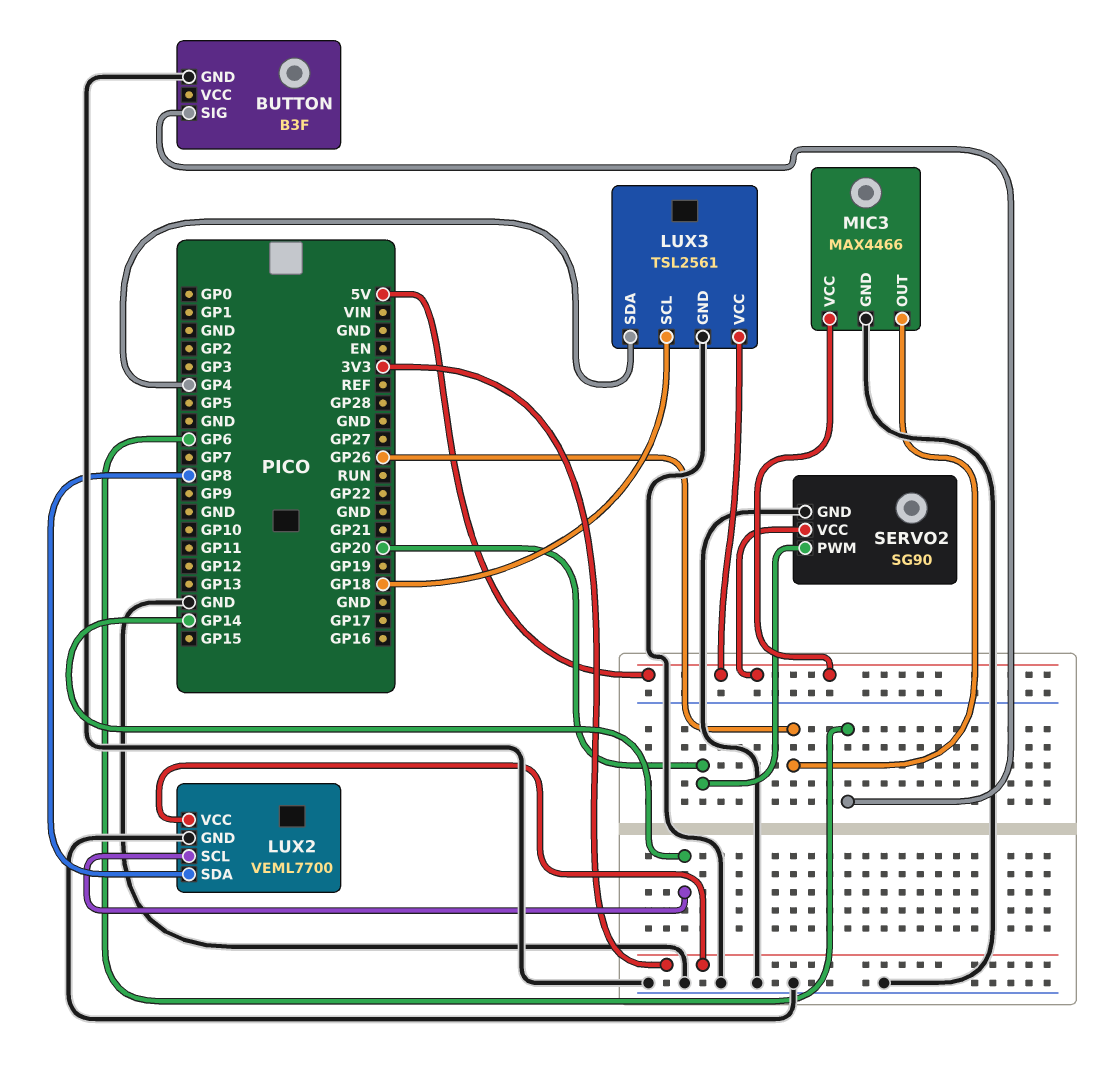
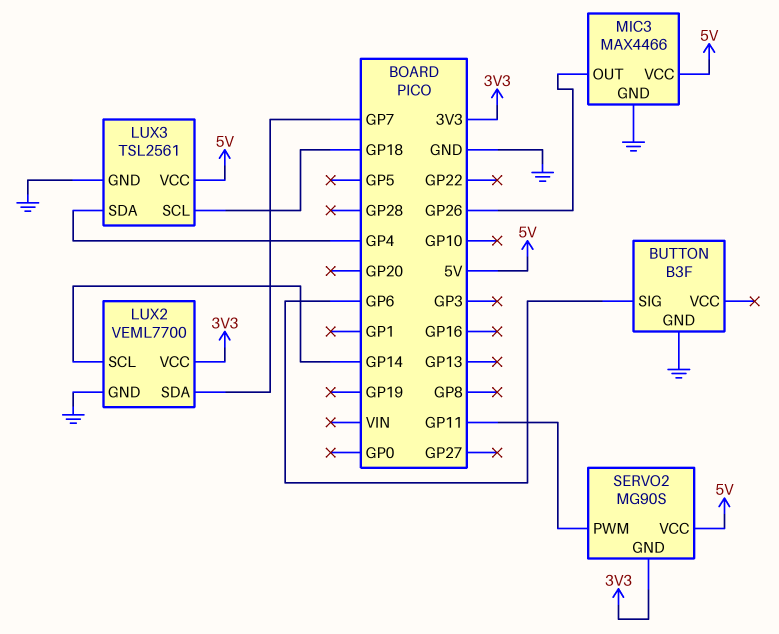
LUX2 pin SDA: GP8 -> GP7
SERVO2: SG90 -> MG90S
SERVO2 pin GND: GND -> 3V3
SERVO2 pin PWM: GP20 -> GP11

